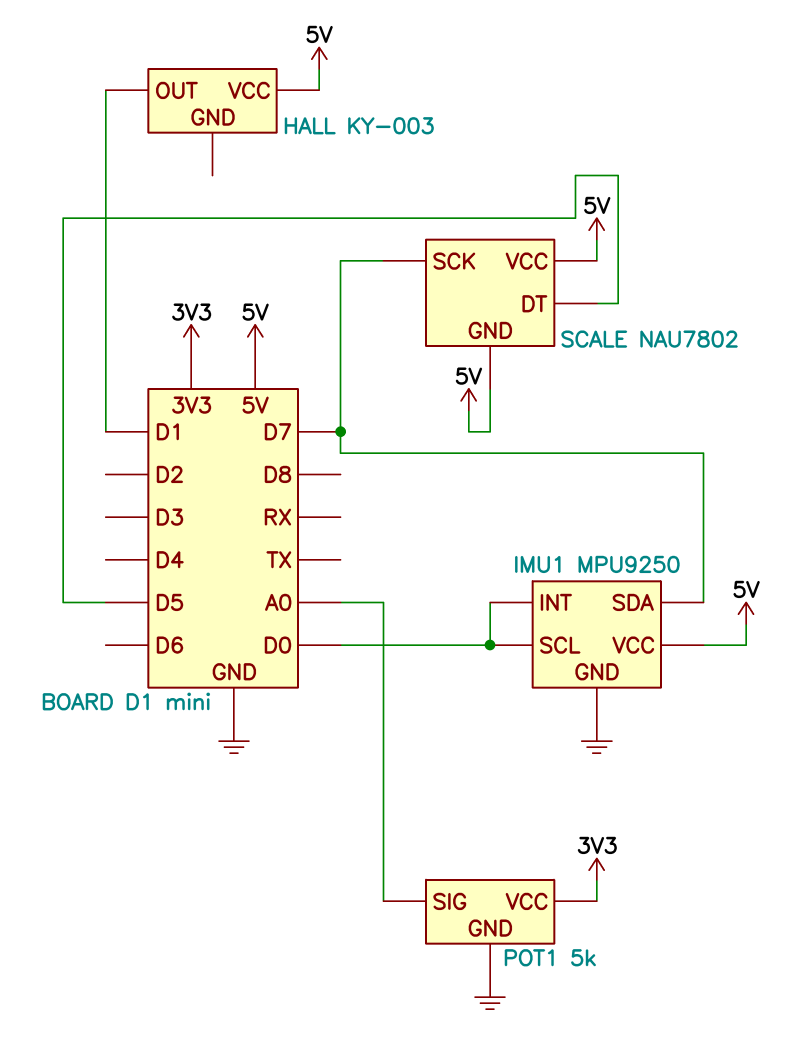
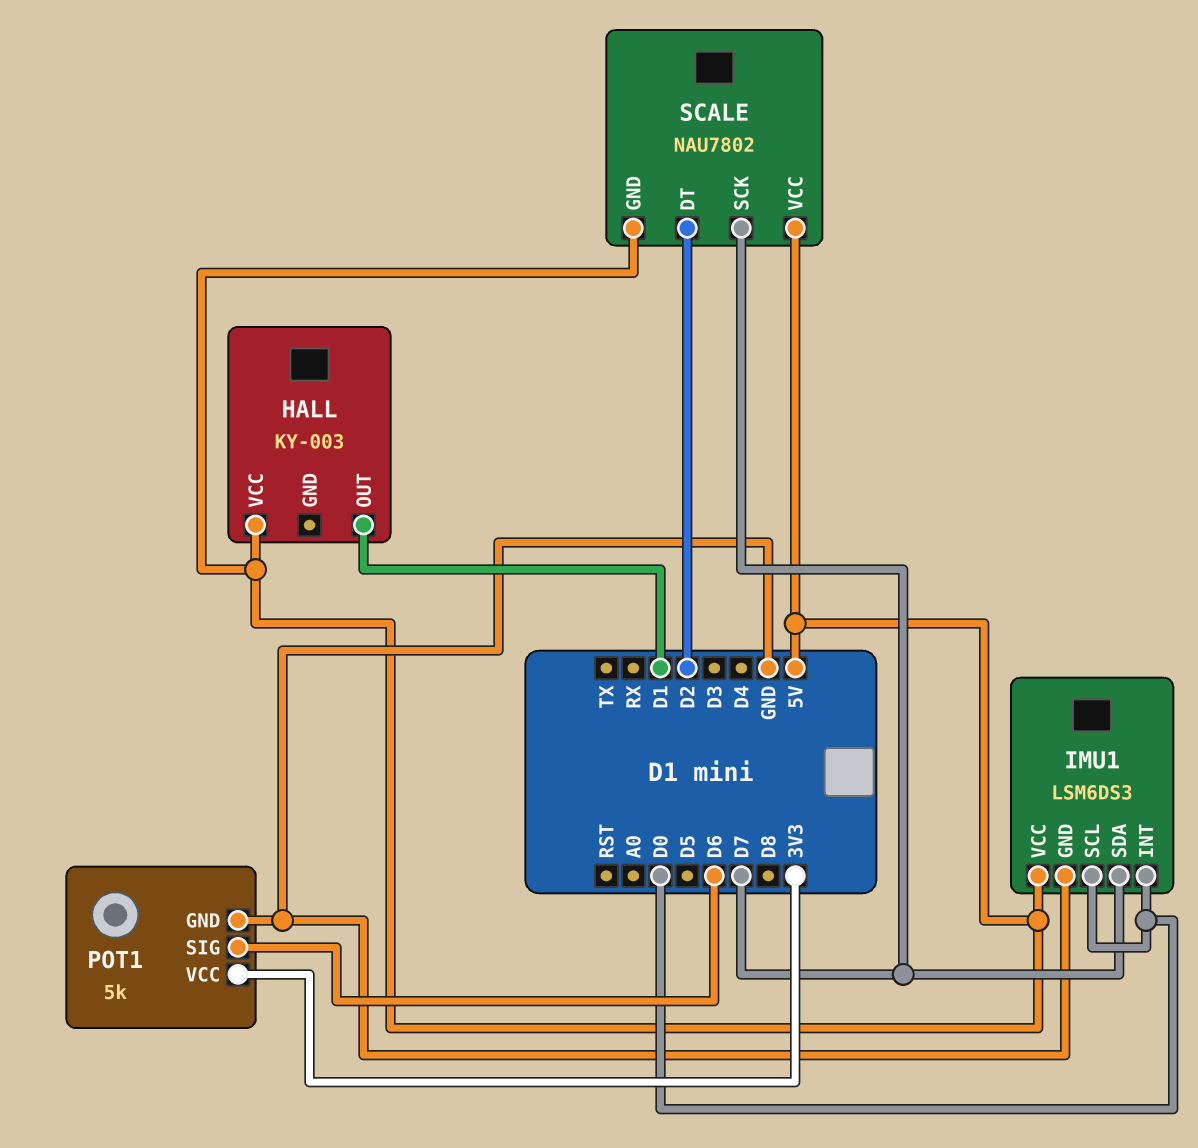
IMU1: MPU9250 -> LSM6DS3
POT1 pin SIG: A0 -> D6
SCALE pin DT: D5 -> D2

